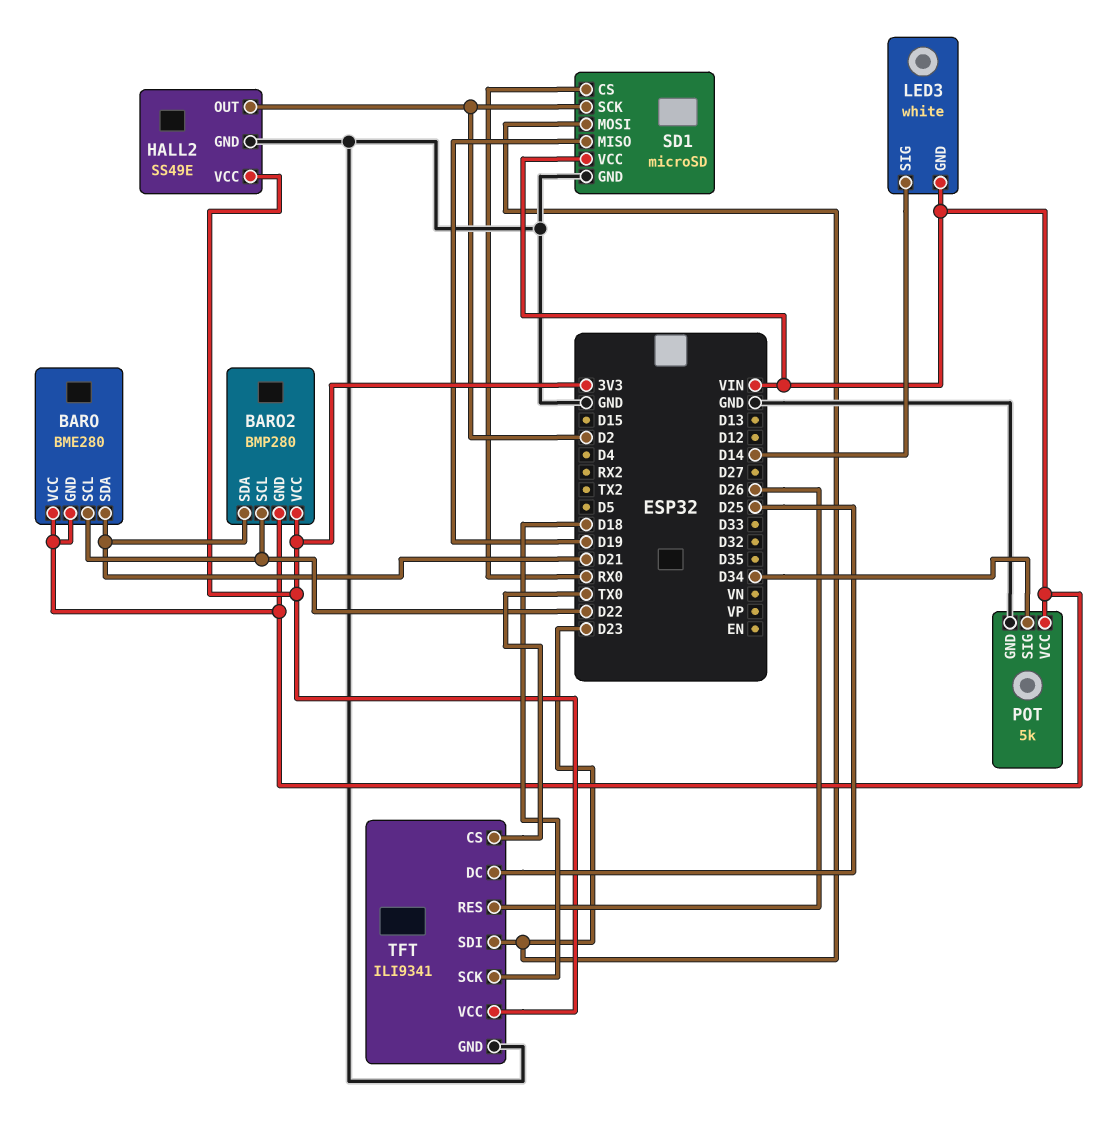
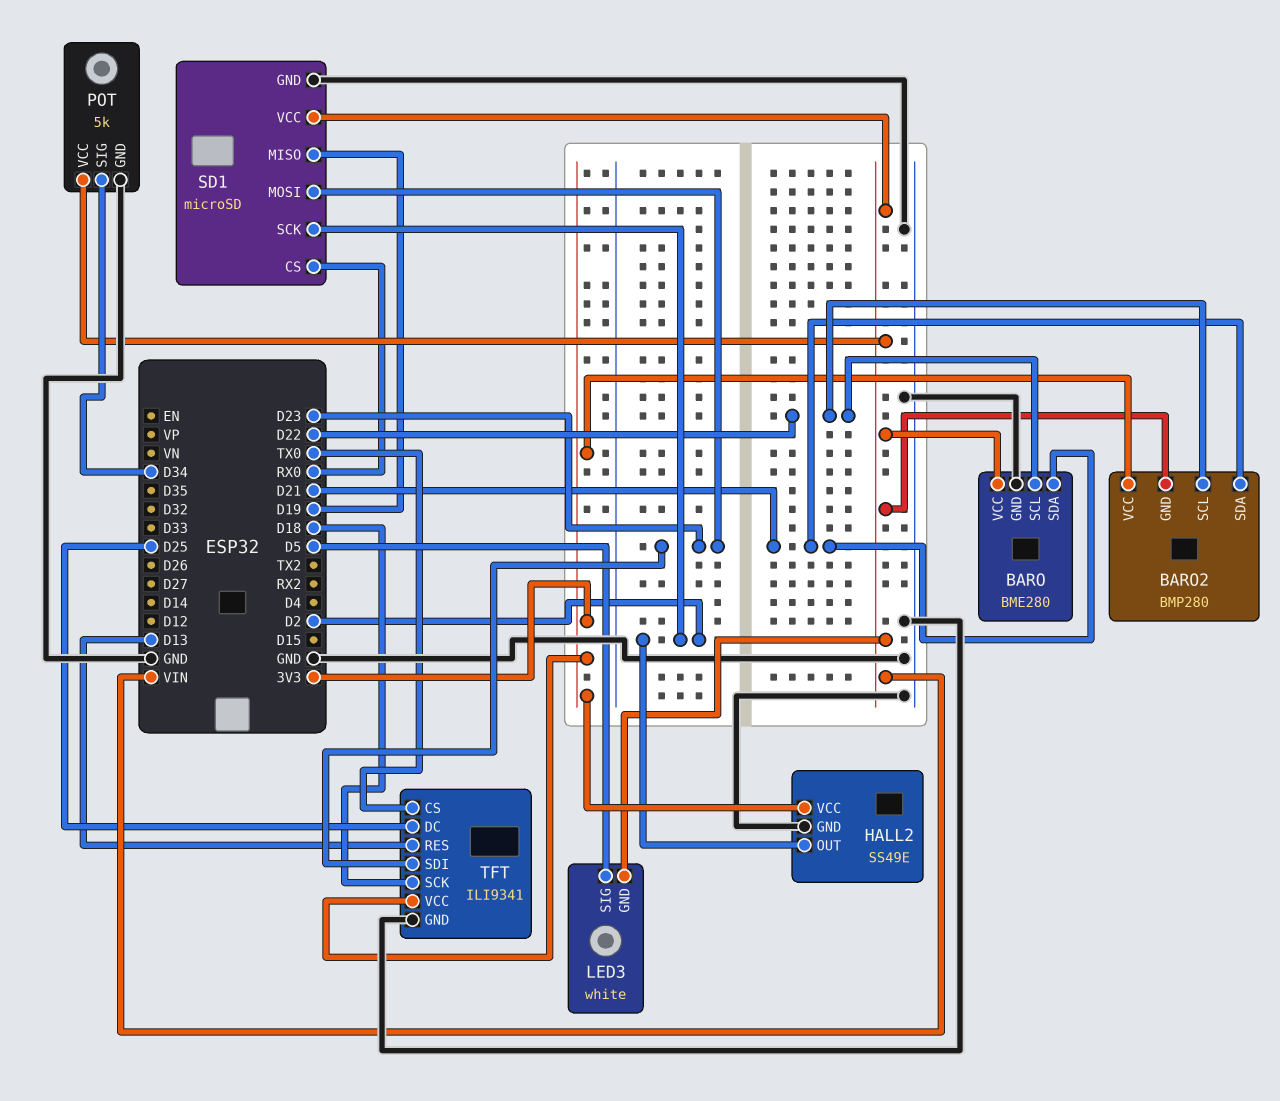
BARO pin GND: VIN -> GND
LED3 pin SIG: D14 -> D5
TFT pin RES: D26 -> D13

